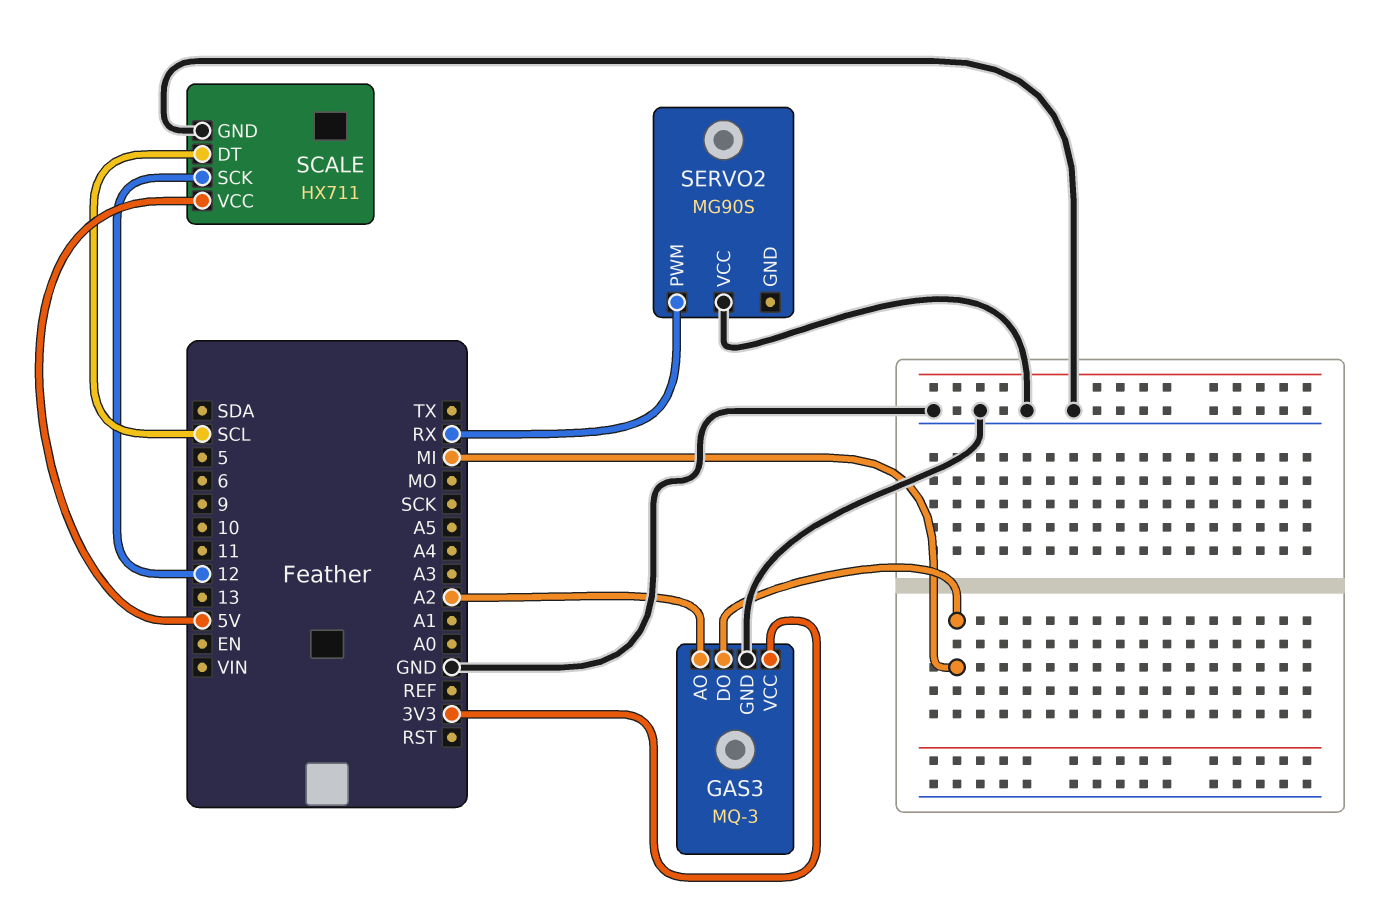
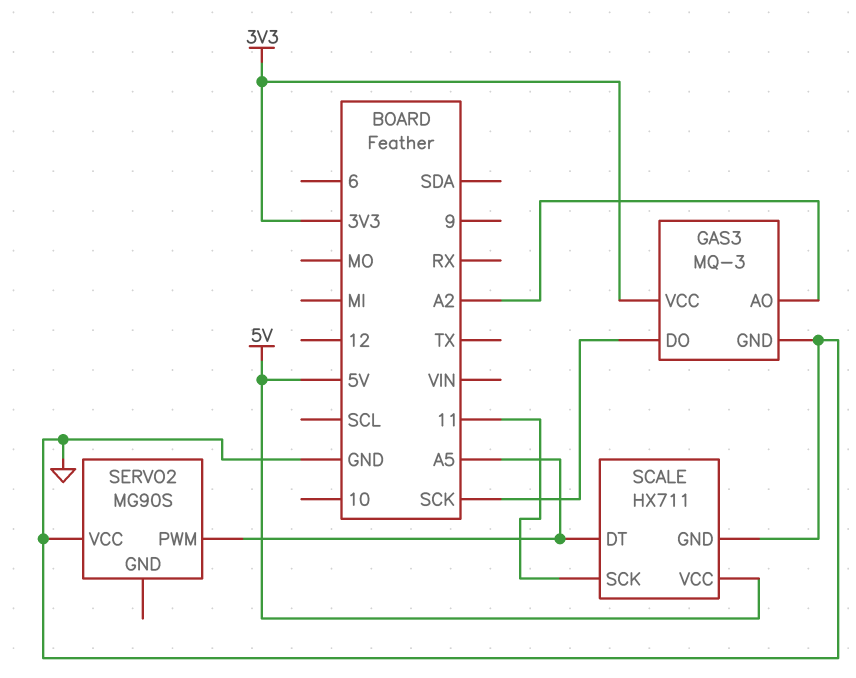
GAS3 pin DO: MI -> SCK
SCALE pin DT: SCL -> A5
SCALE pin SCK: 12 -> 11
SERVO2 pin PWM: RX -> A5

